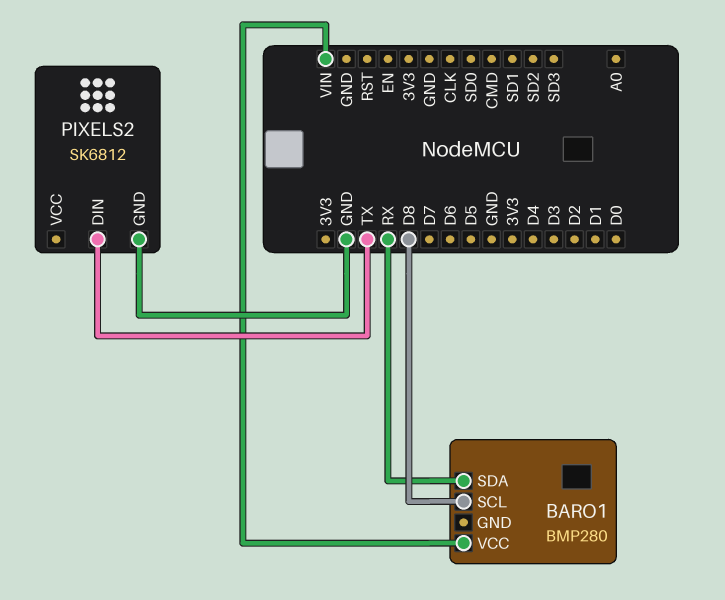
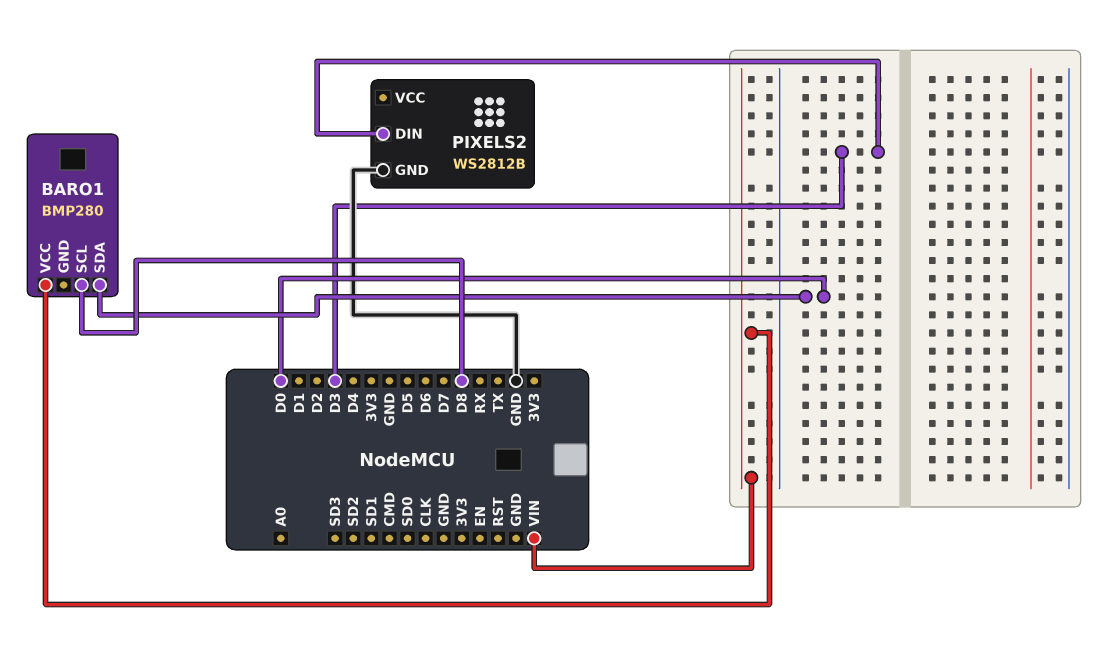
BARO1 pin SDA: RX -> D0
PIXELS2: SK6812 -> WS2812B
PIXELS2 pin DIN: TX -> D3

